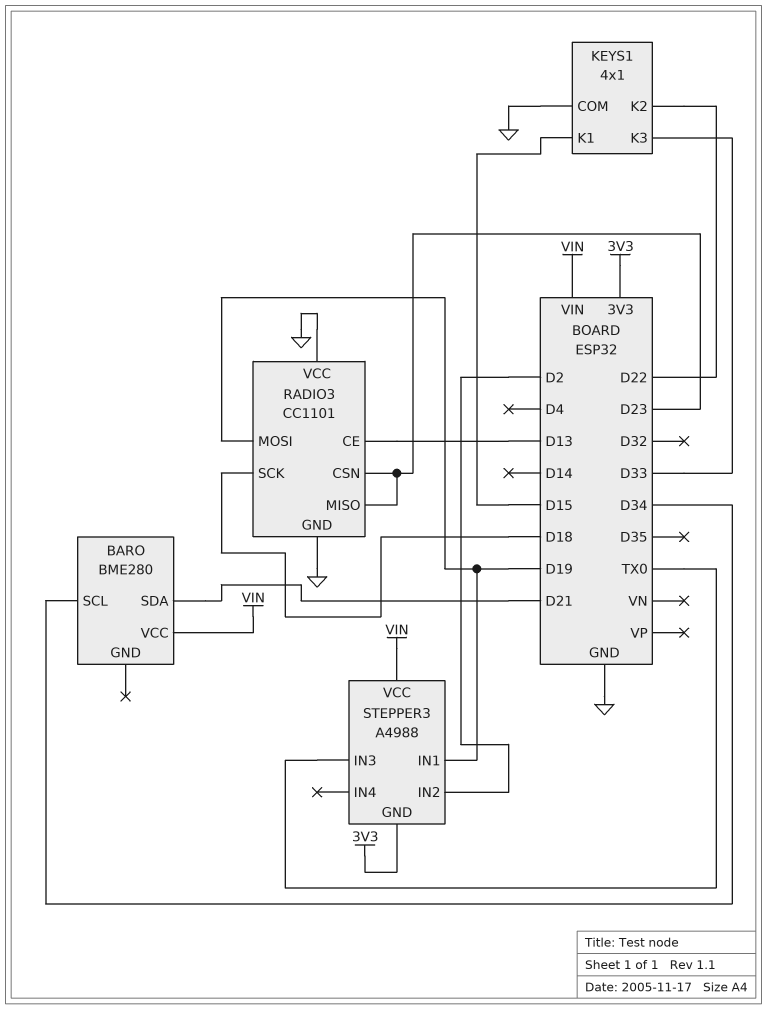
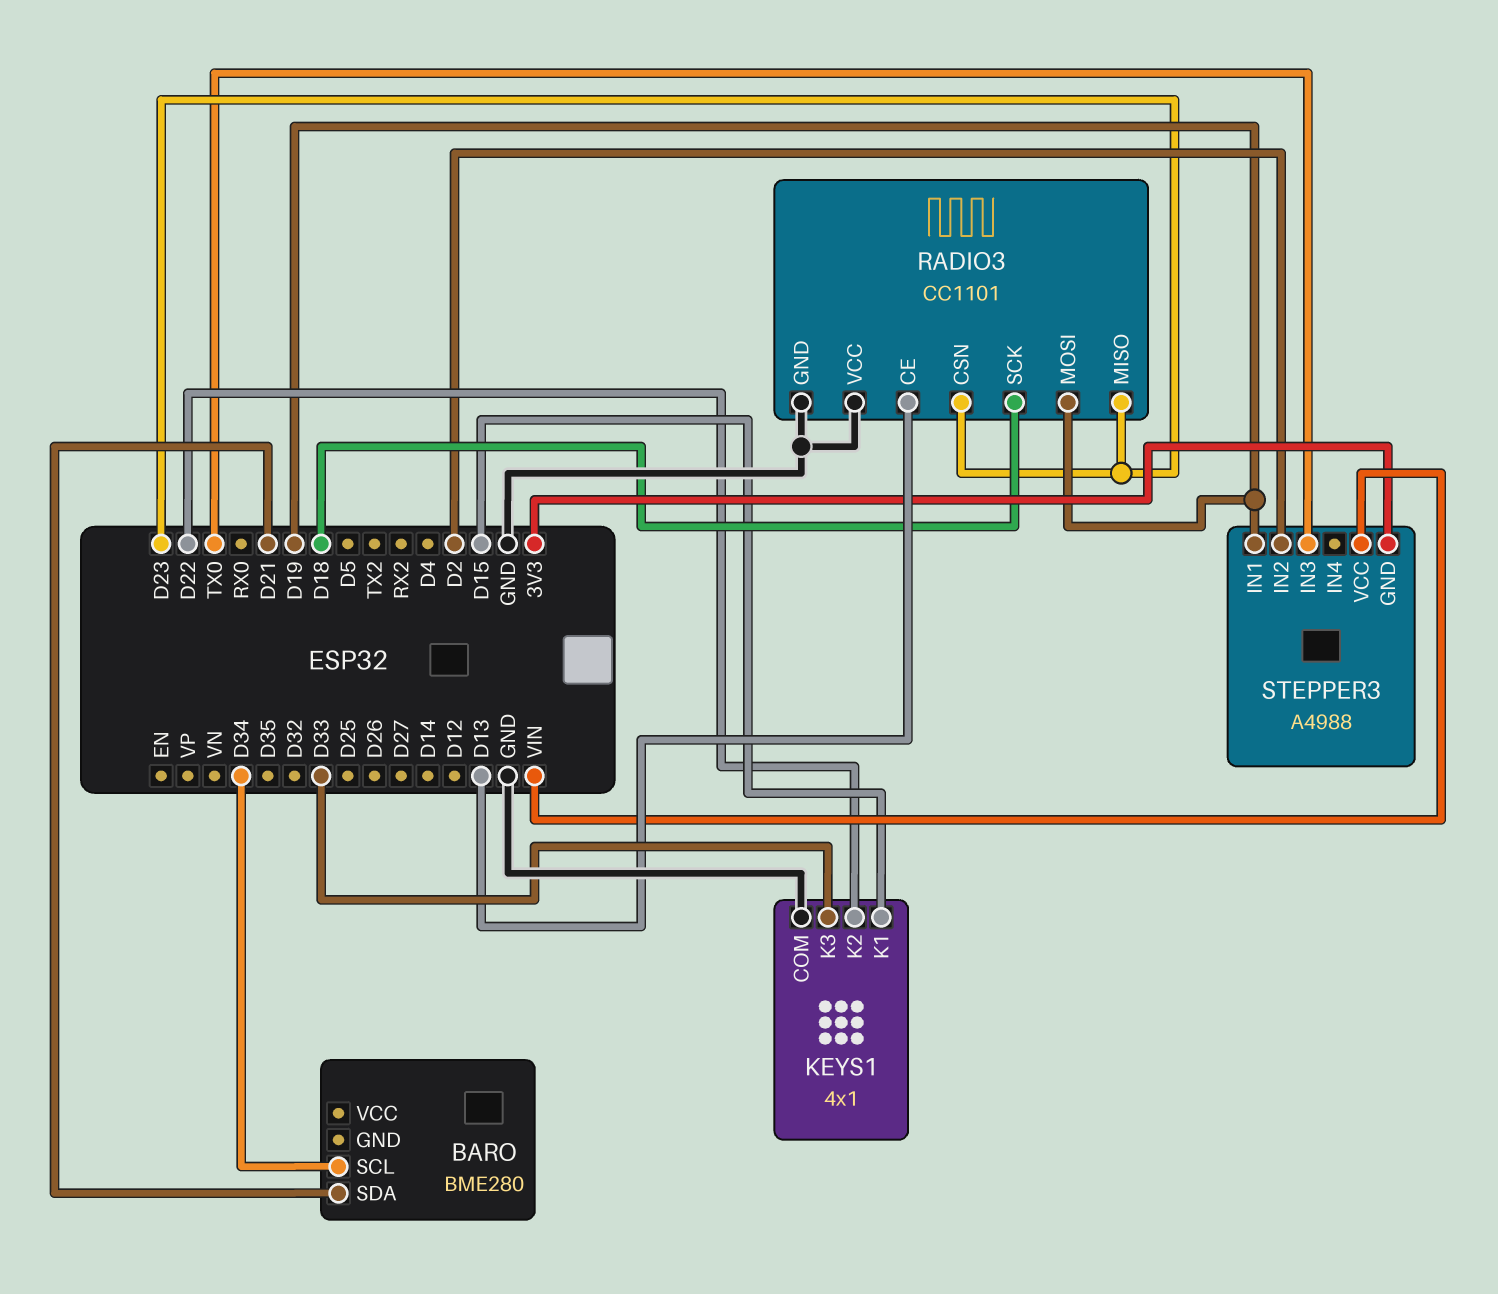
BARO pin VCC: VIN -> none

